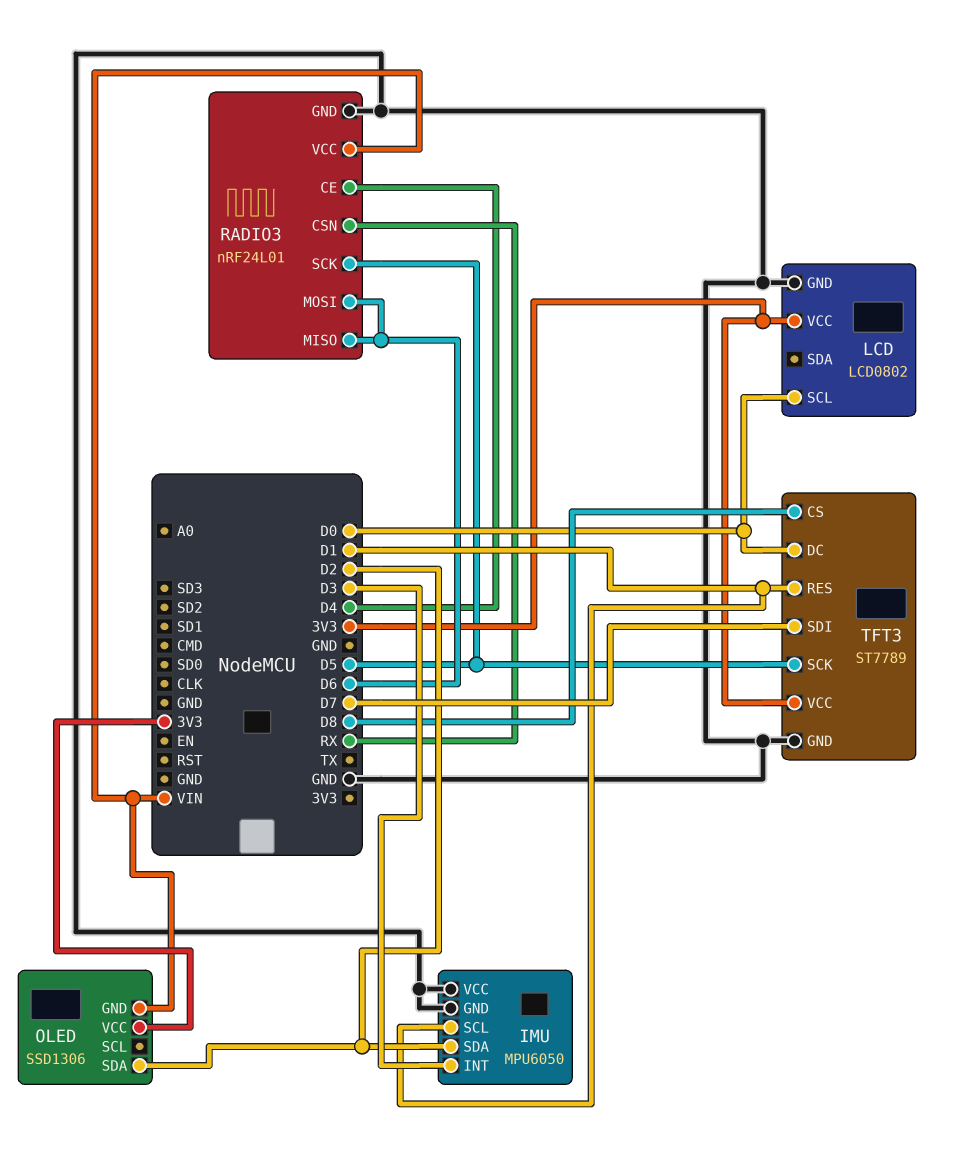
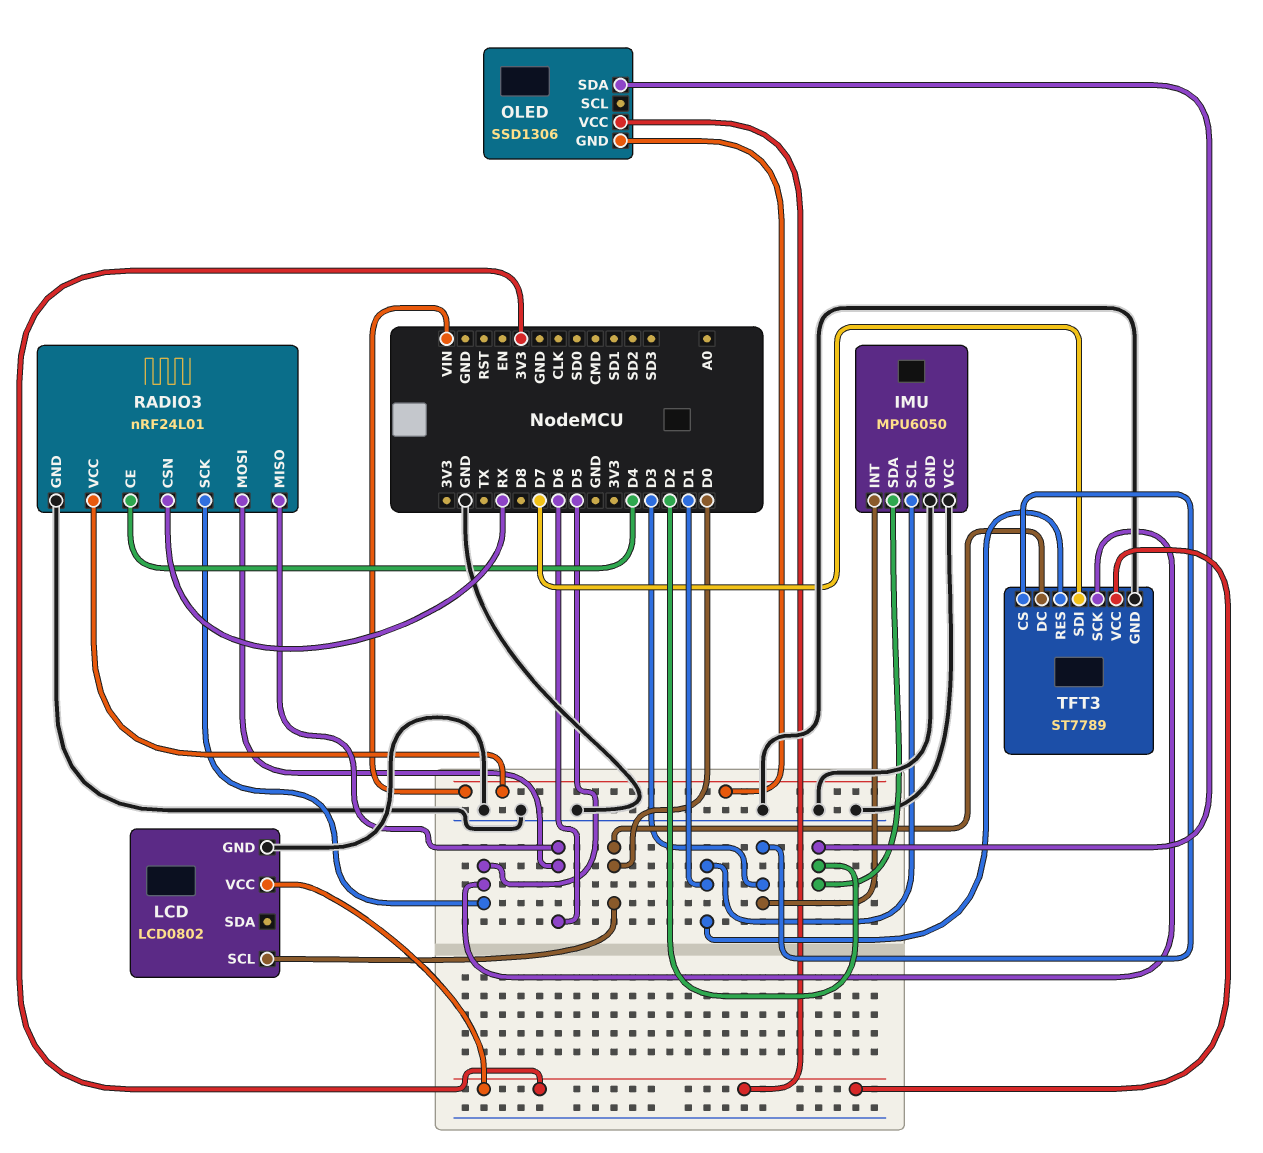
TFT3 pin CS: D8 -> D3

